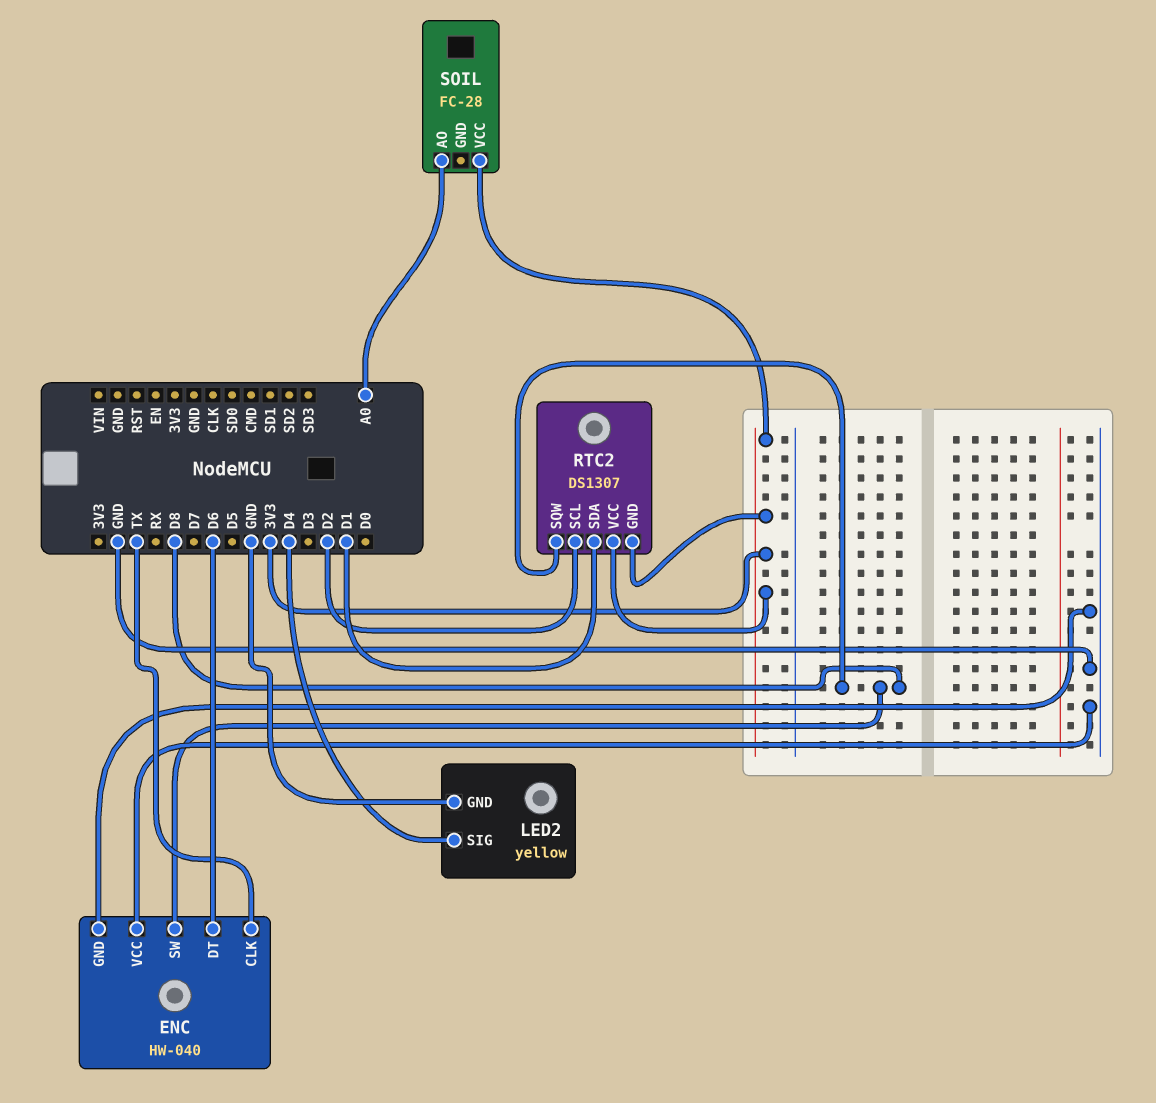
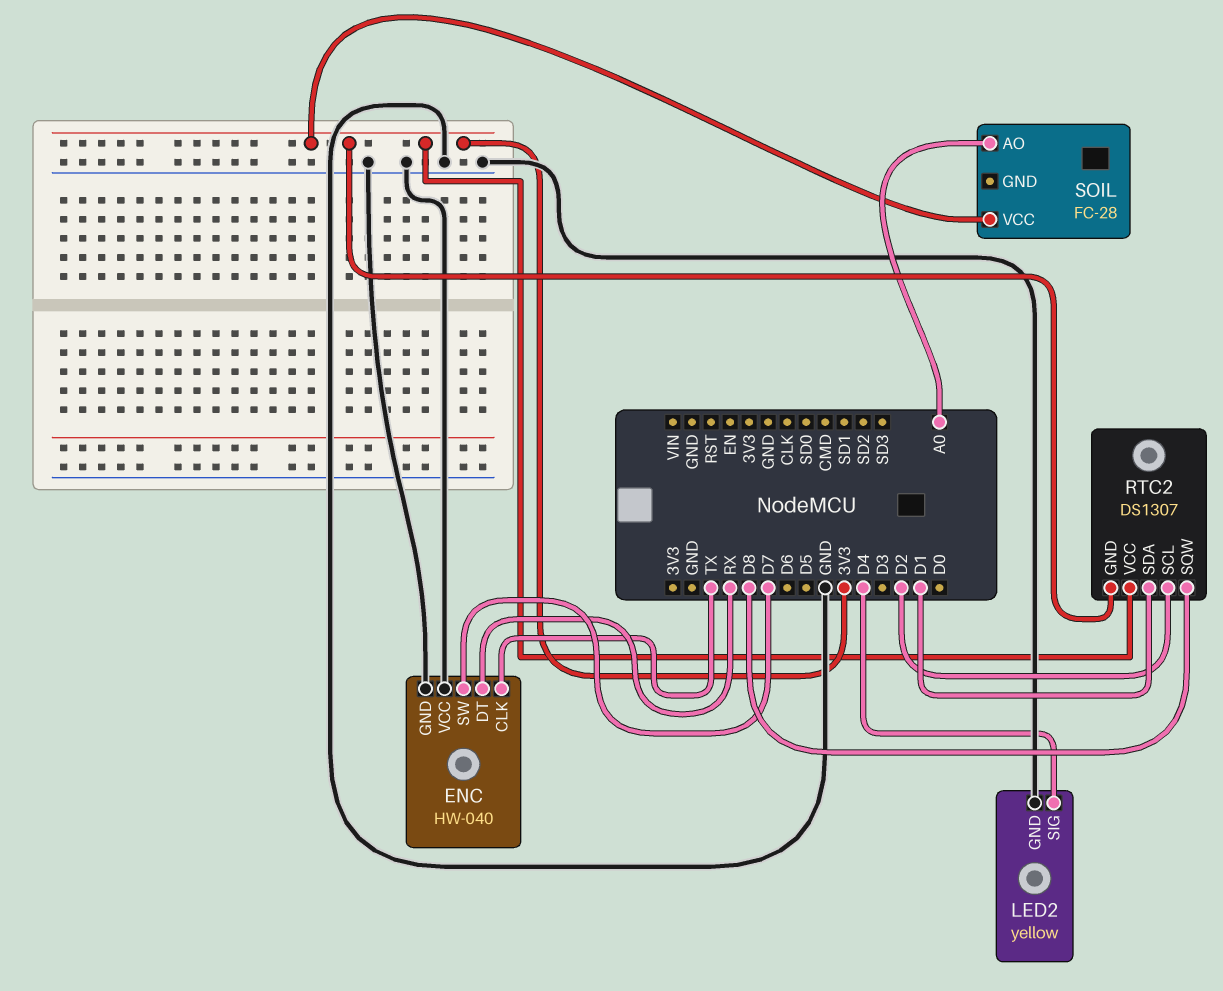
ENC pin DT: D6 -> RX
ENC pin SW: D8 -> D7

